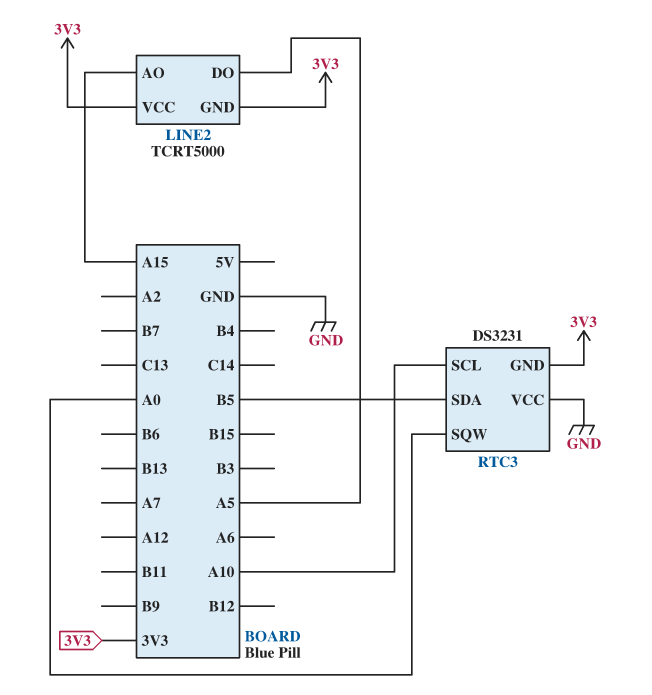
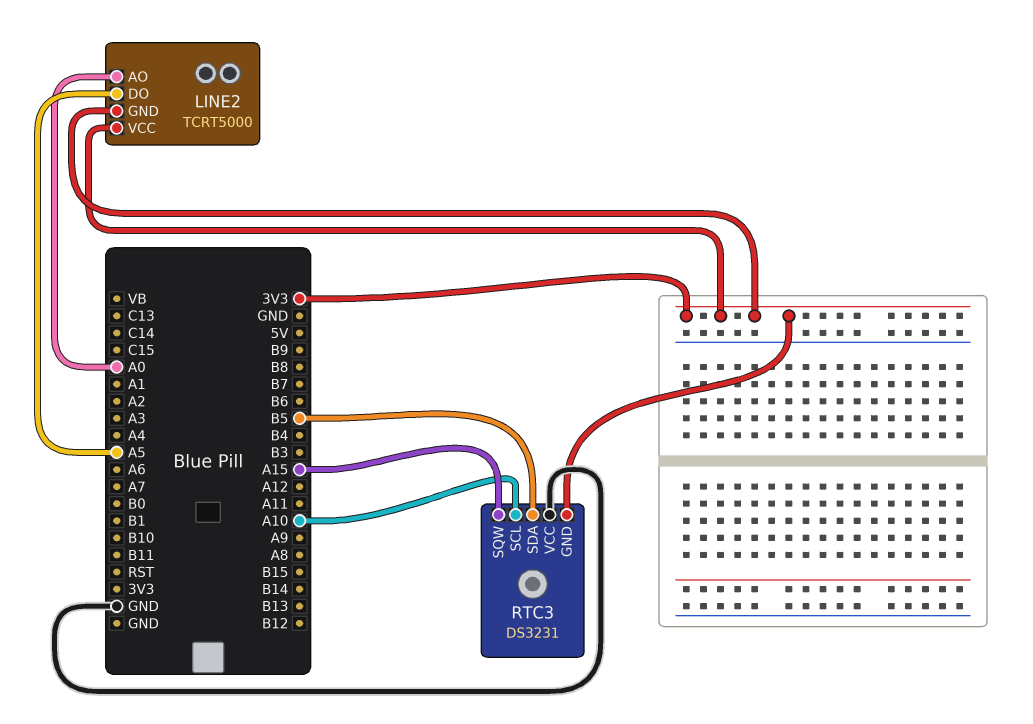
LINE2 pin AO: A15 -> A0
RTC3 pin SQW: A0 -> A15

